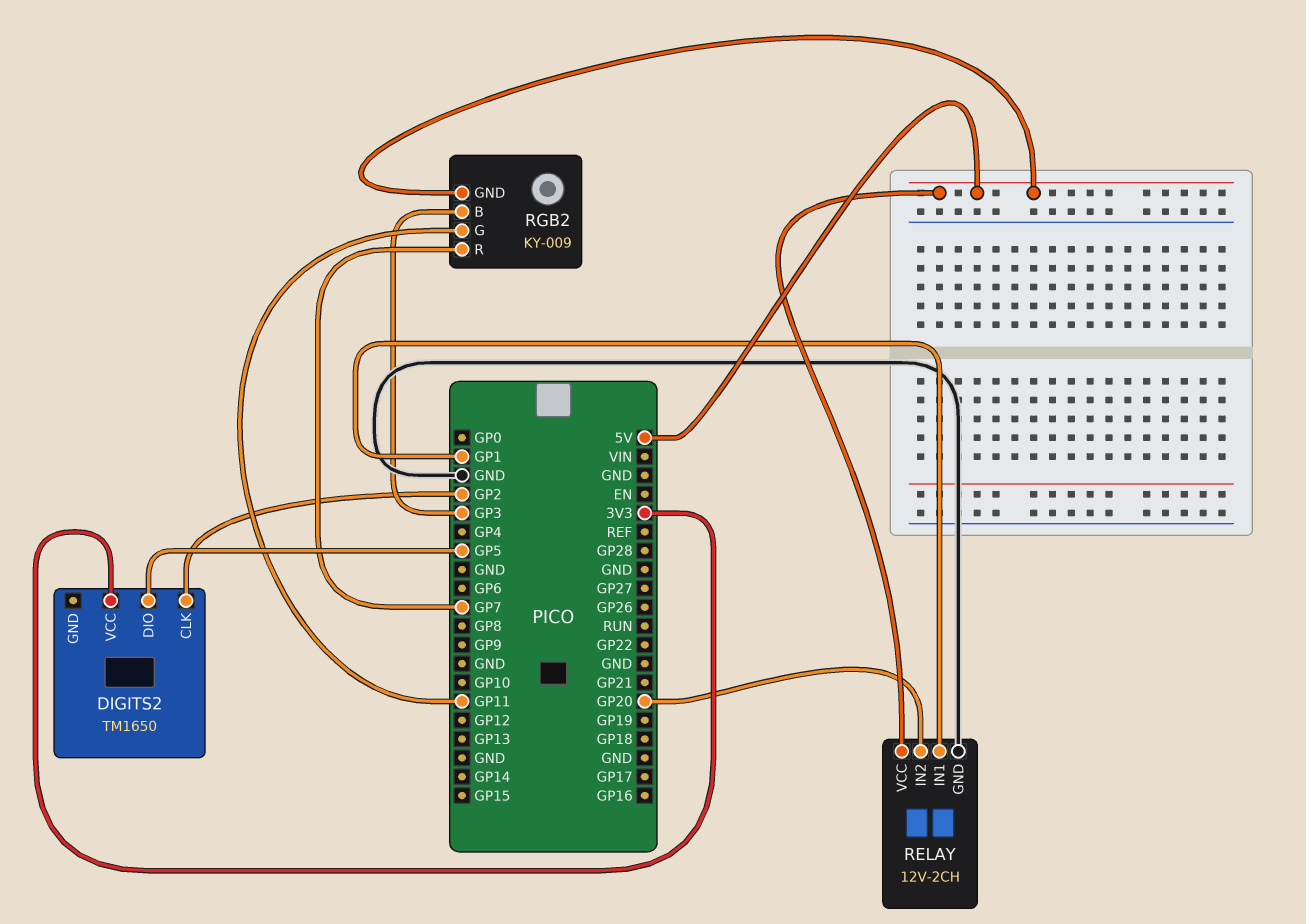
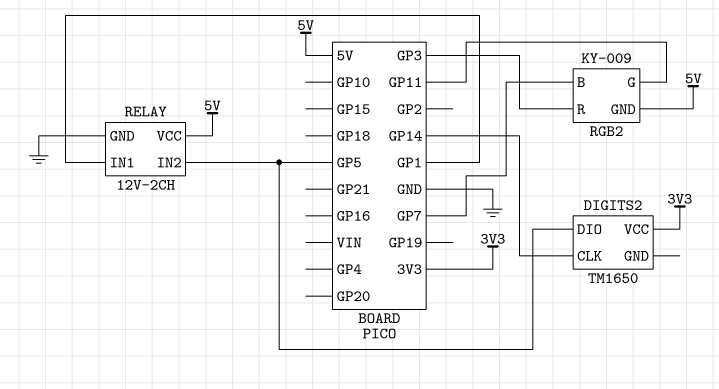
DIGITS2 pin CLK: GP2 -> GP14
RELAY pin IN2: GP20 -> GP5
RGB2 pin B: GP3 -> GP7
RGB2 pin R: GP7 -> GP3

